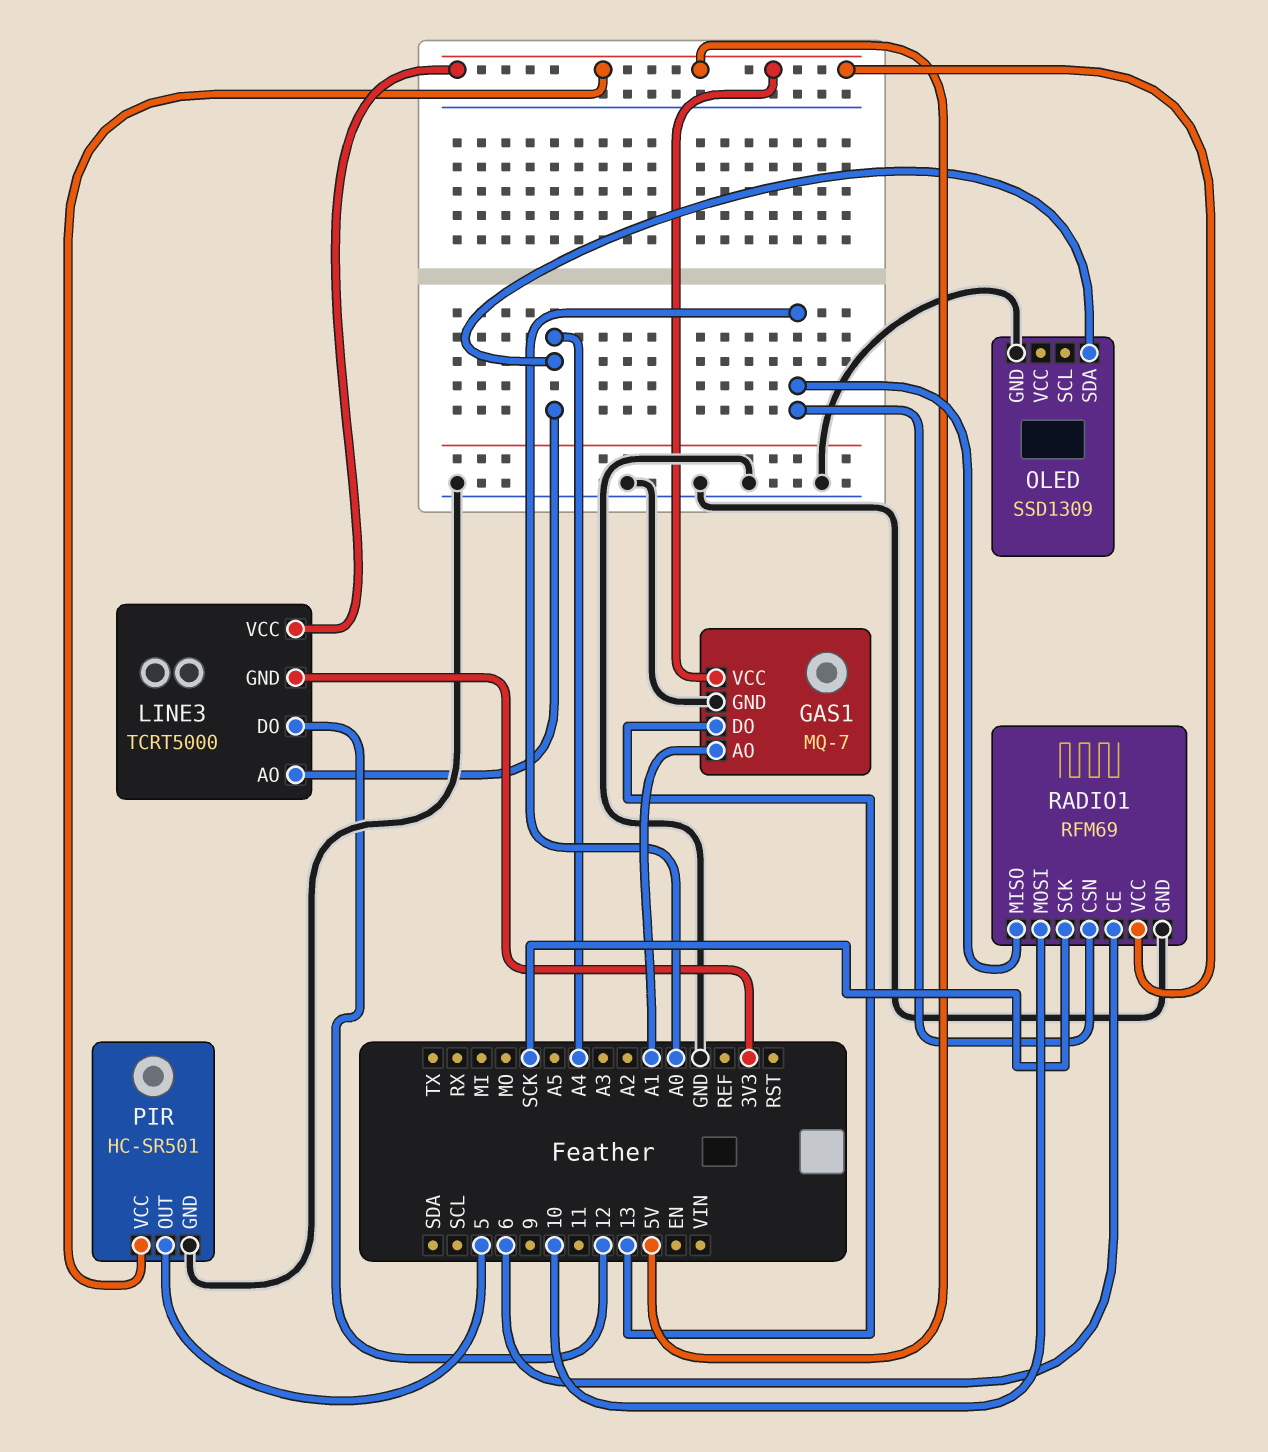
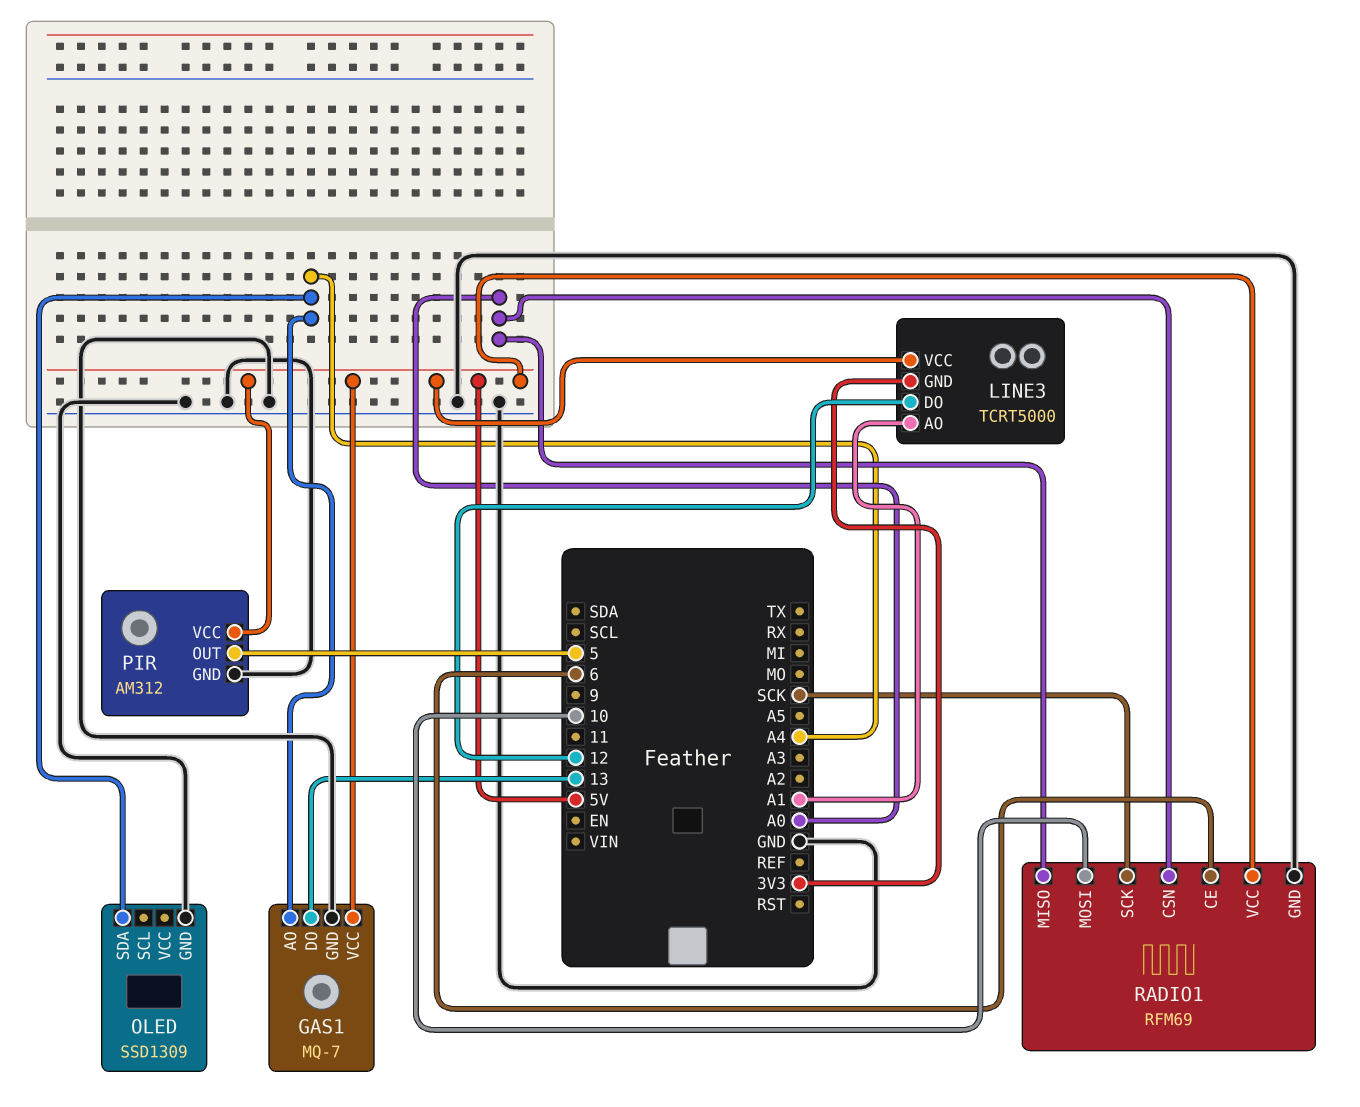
GAS1 pin AO: A1 -> A4
LINE3 pin AO: A4 -> A1
PIR: HC-SR501 -> AM312

